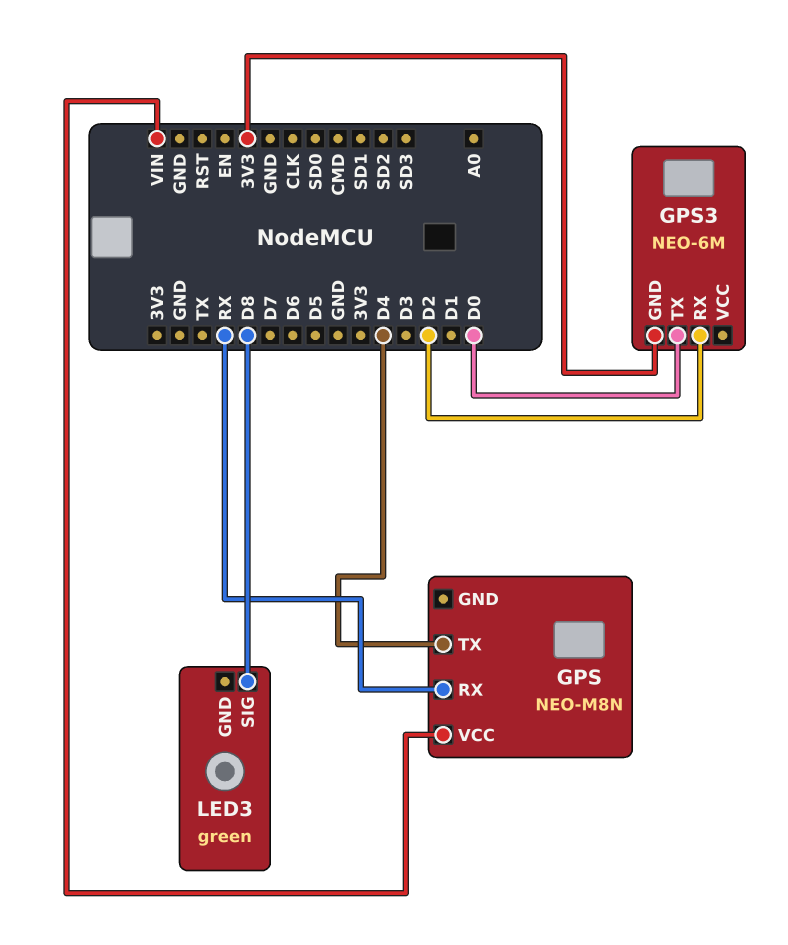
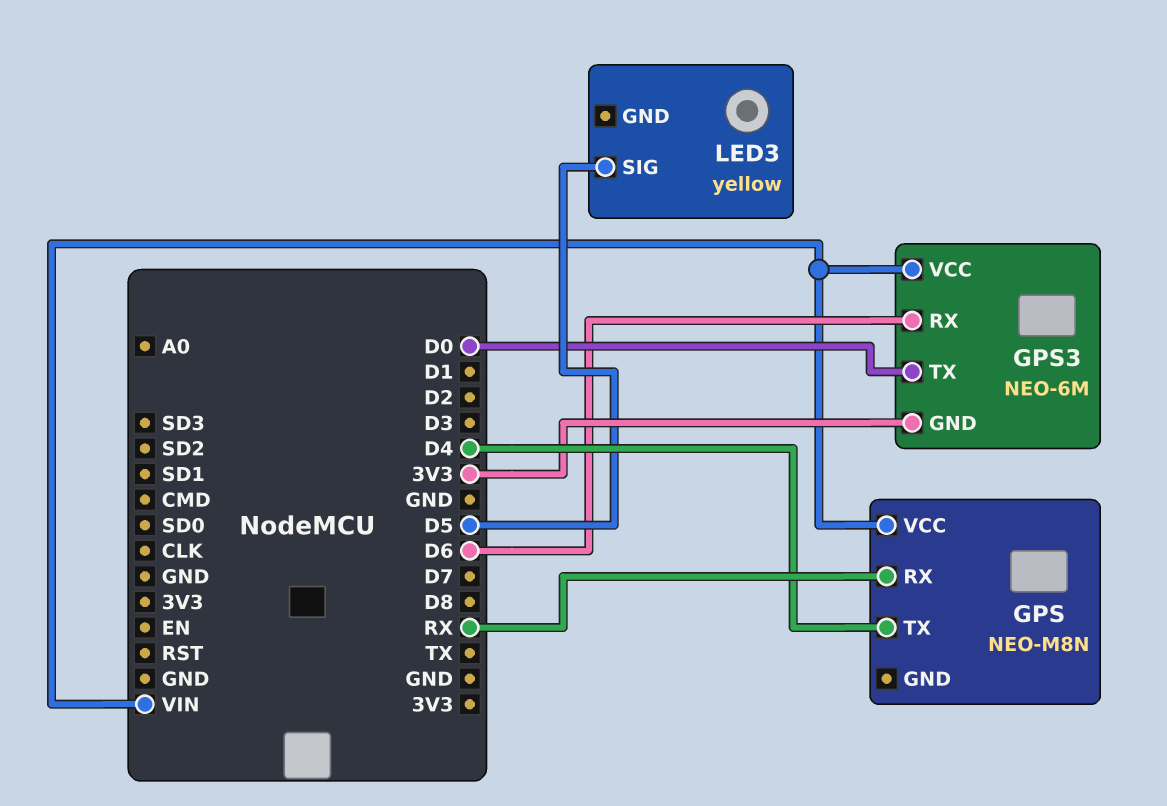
GPS3 pin RX: D2 -> D6
GPS3 pin VCC: none -> VIN
LED3: green -> yellow
LED3 pin SIG: D8 -> D5

